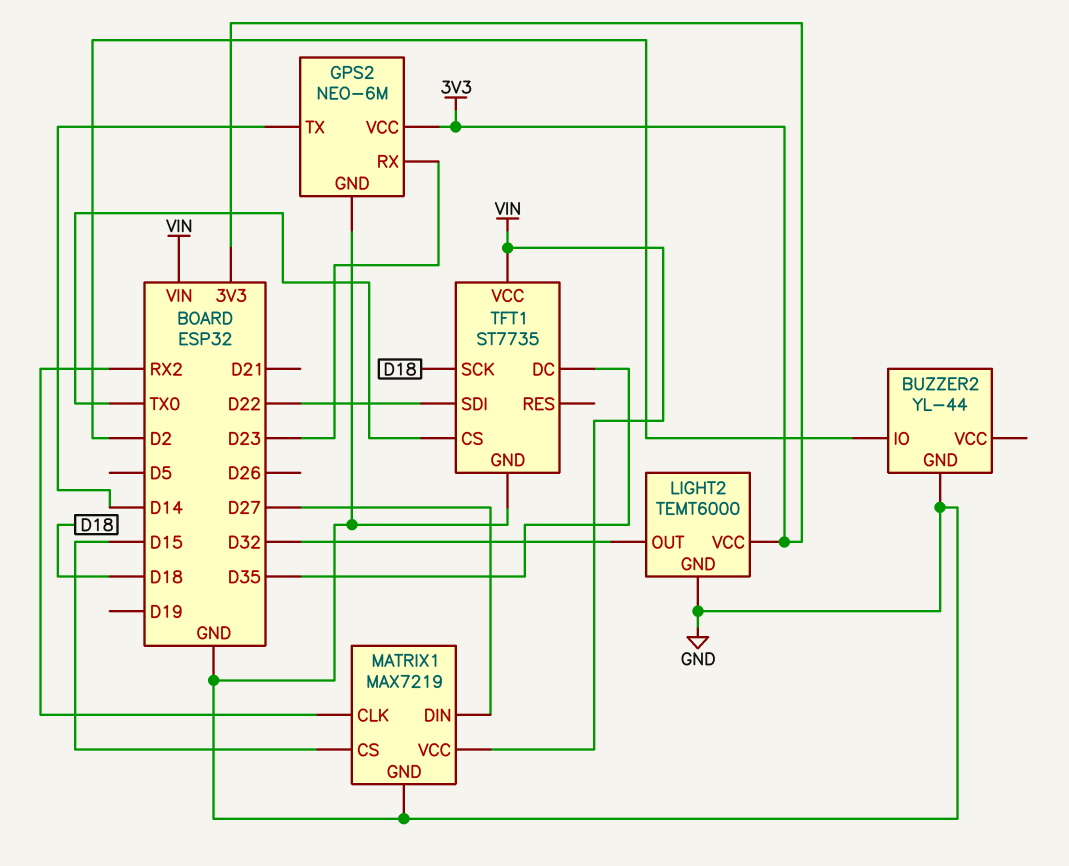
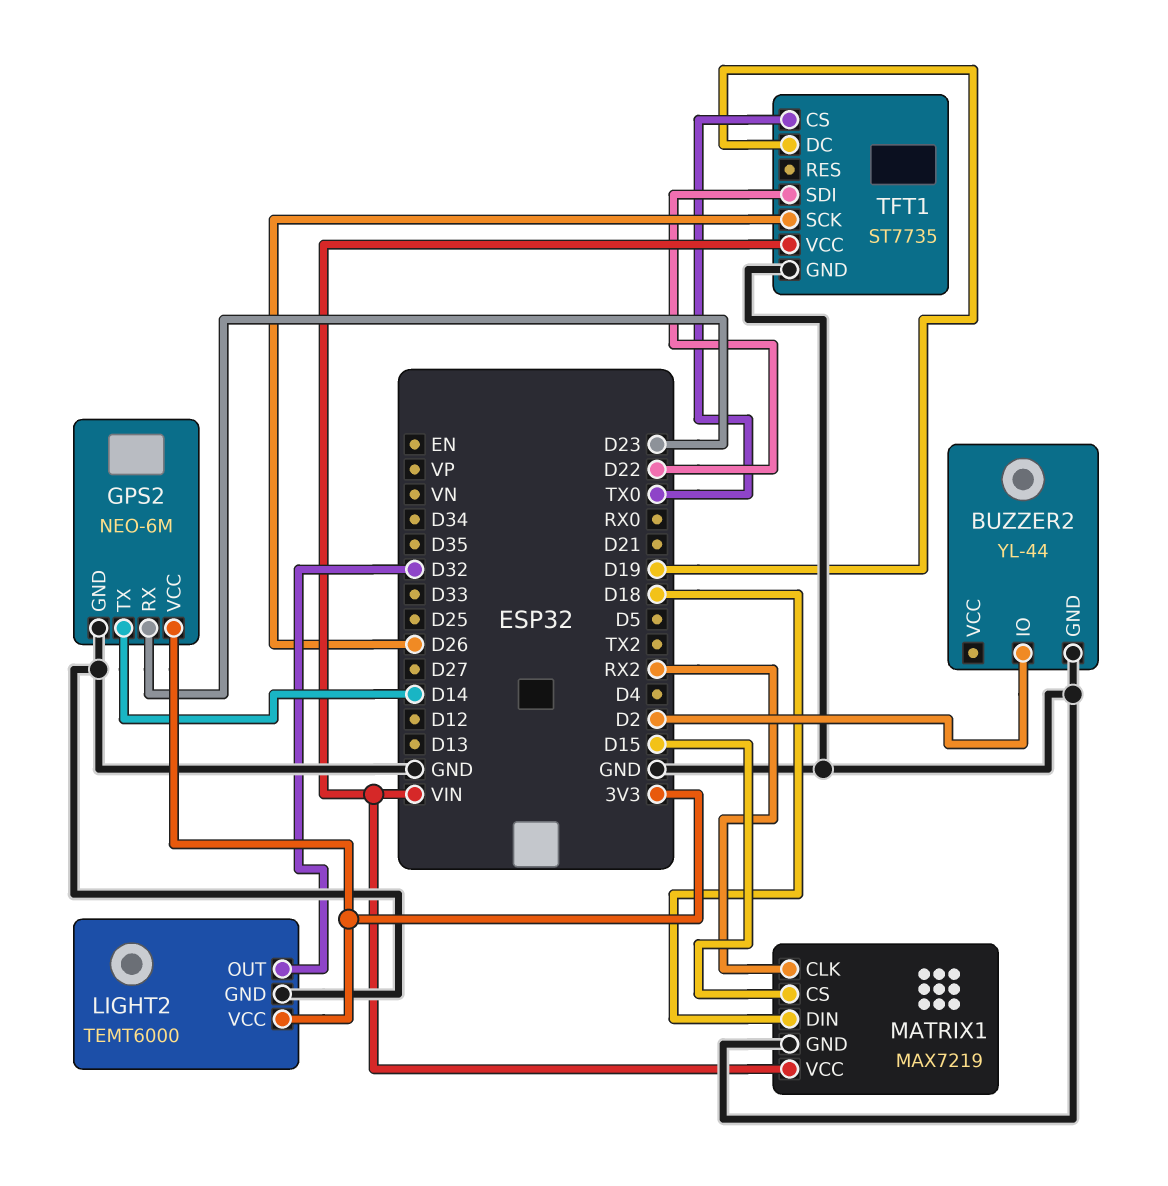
MATRIX1 pin DIN: D27 -> D18
TFT1 pin DC: D35 -> D19
TFT1 pin SCK: D18 -> D26

